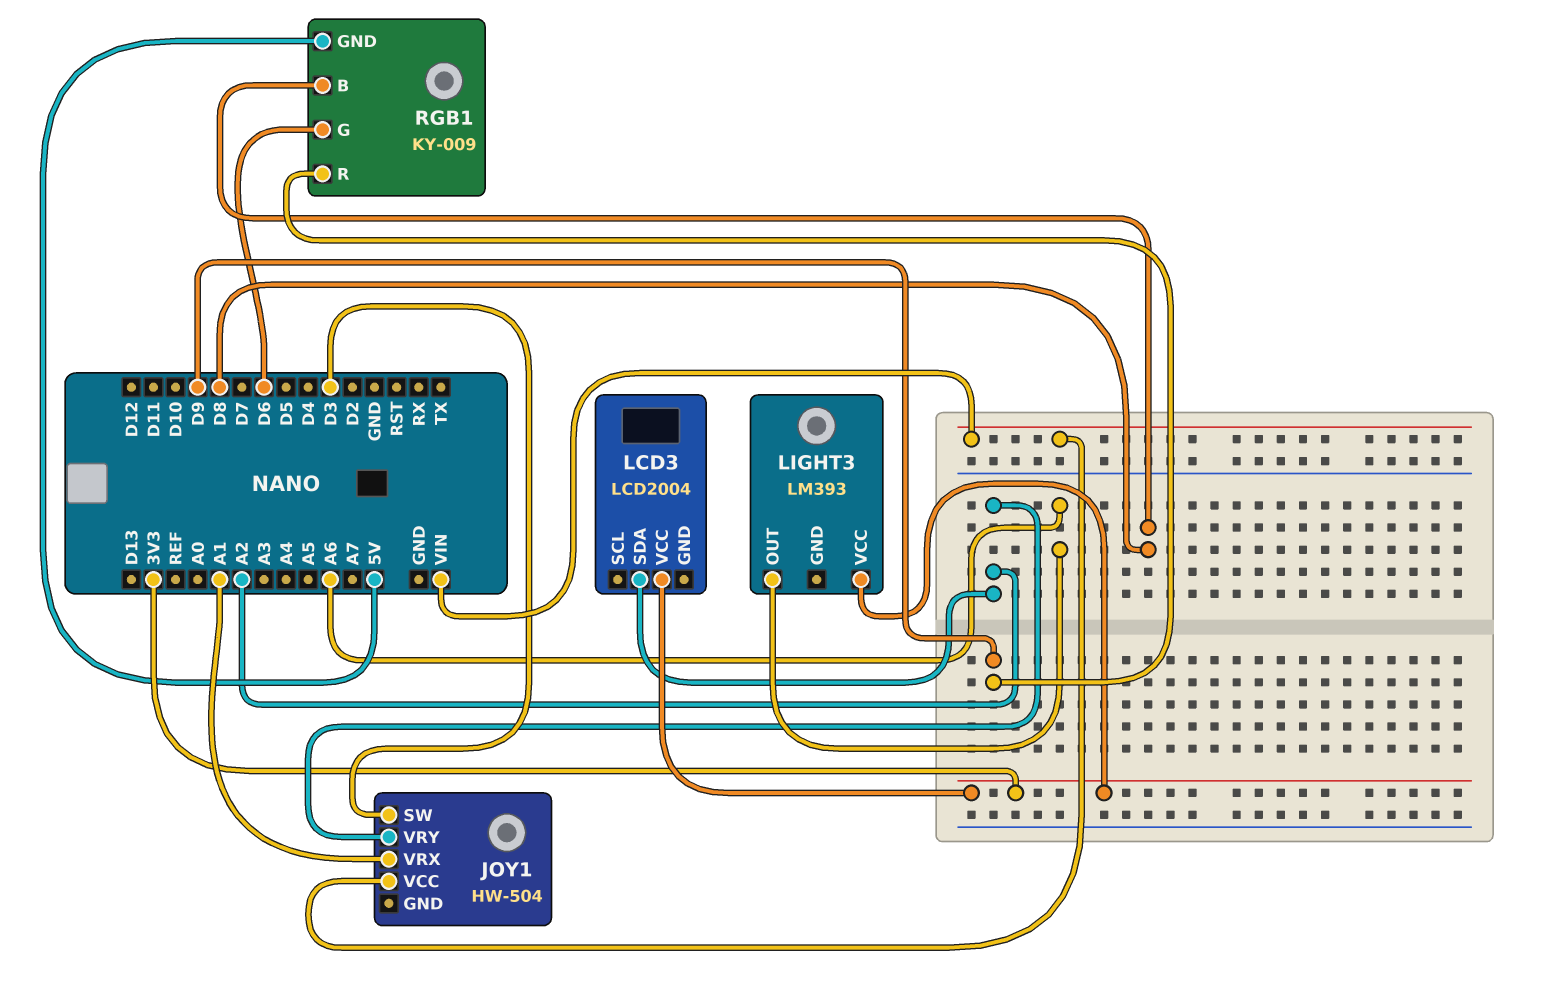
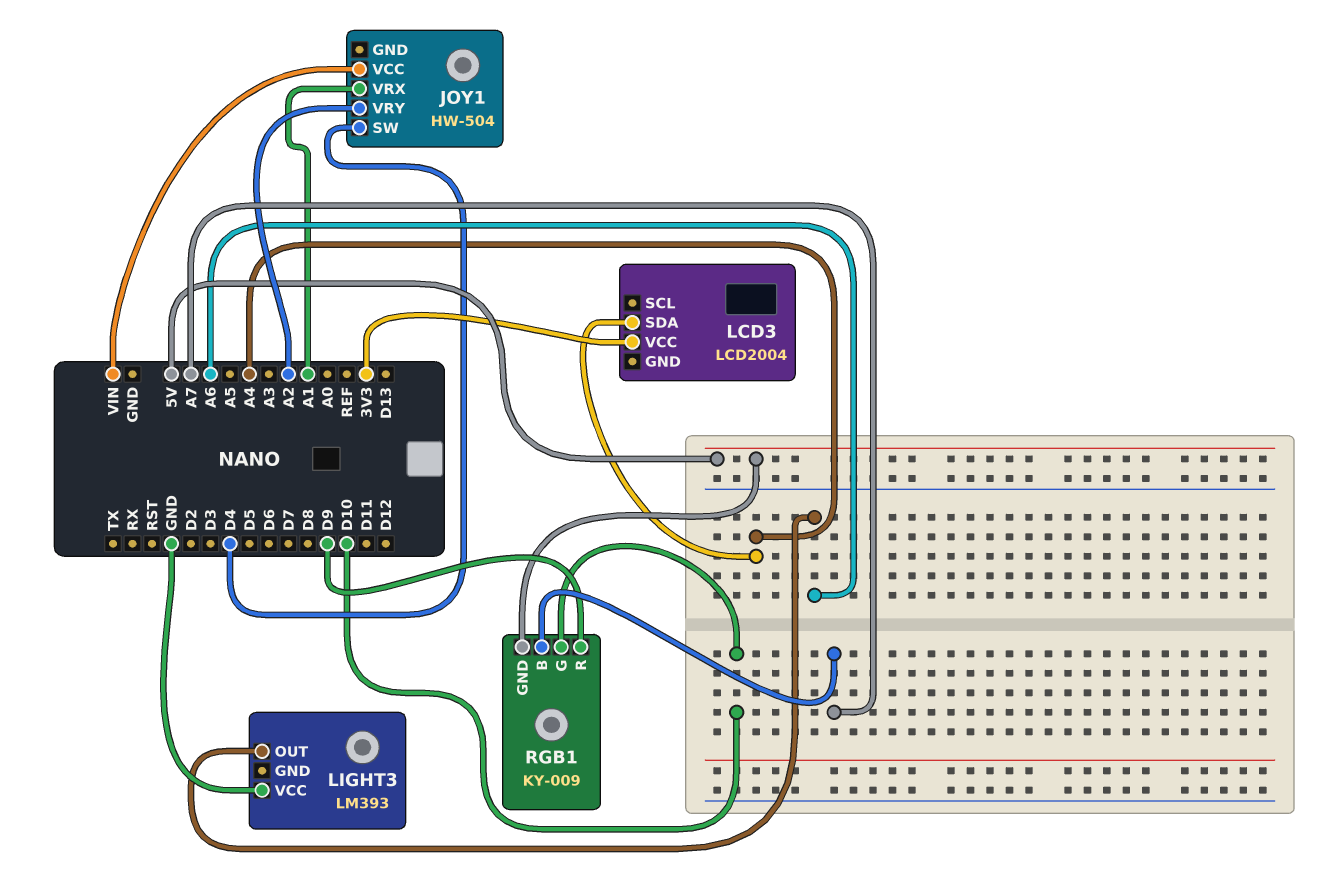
JOY1 pin SW: D3 -> D4
LCD3 pin SDA: A2 -> A4
LIGHT3 pin VCC: 3V3 -> GND
RGB1 pin B: D8 -> A7
RGB1 pin G: D6 -> D10

